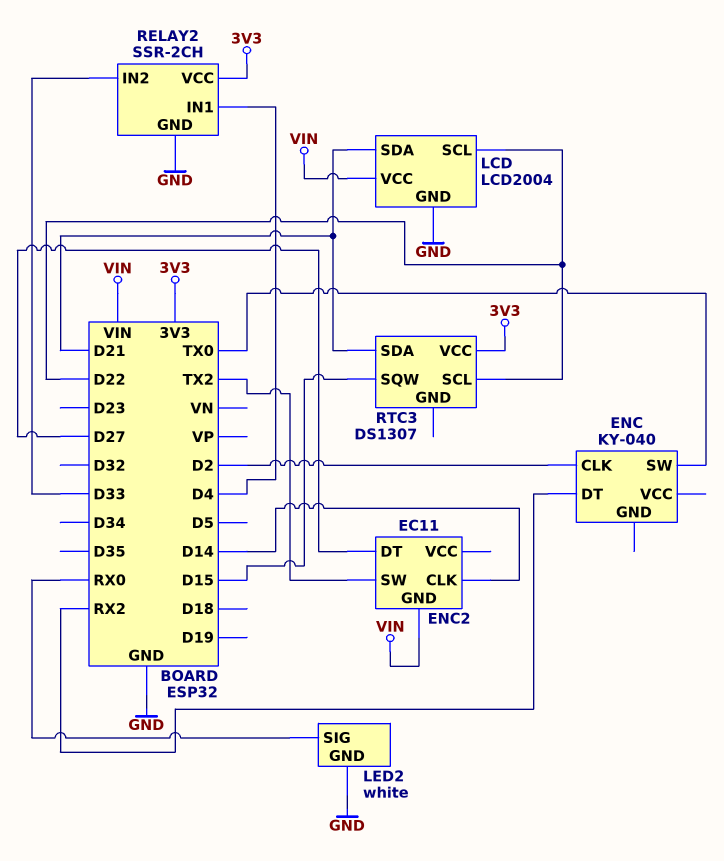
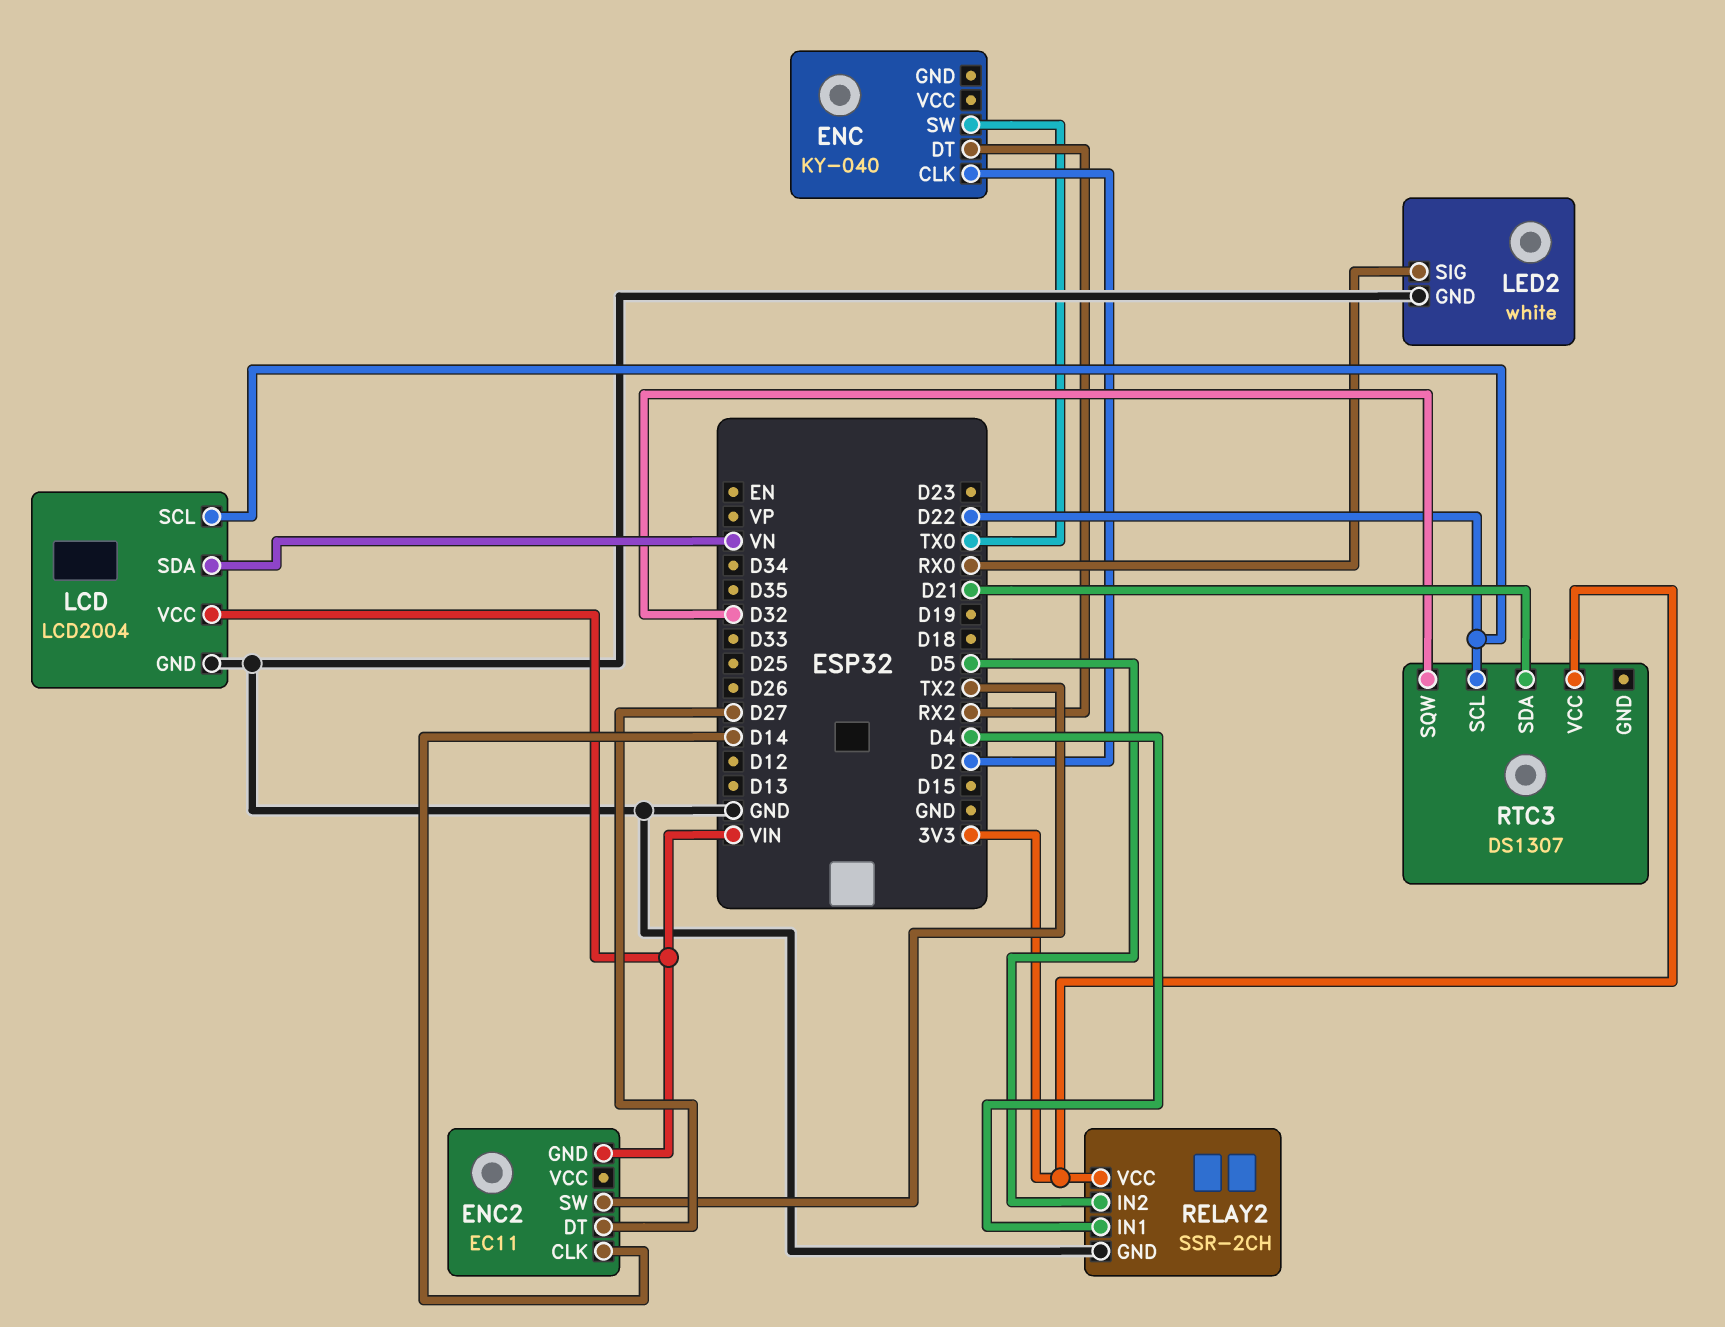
LCD pin SDA: D21 -> VN
RELAY2 pin IN2: D33 -> D5
RTC3 pin SQW: D15 -> D32

